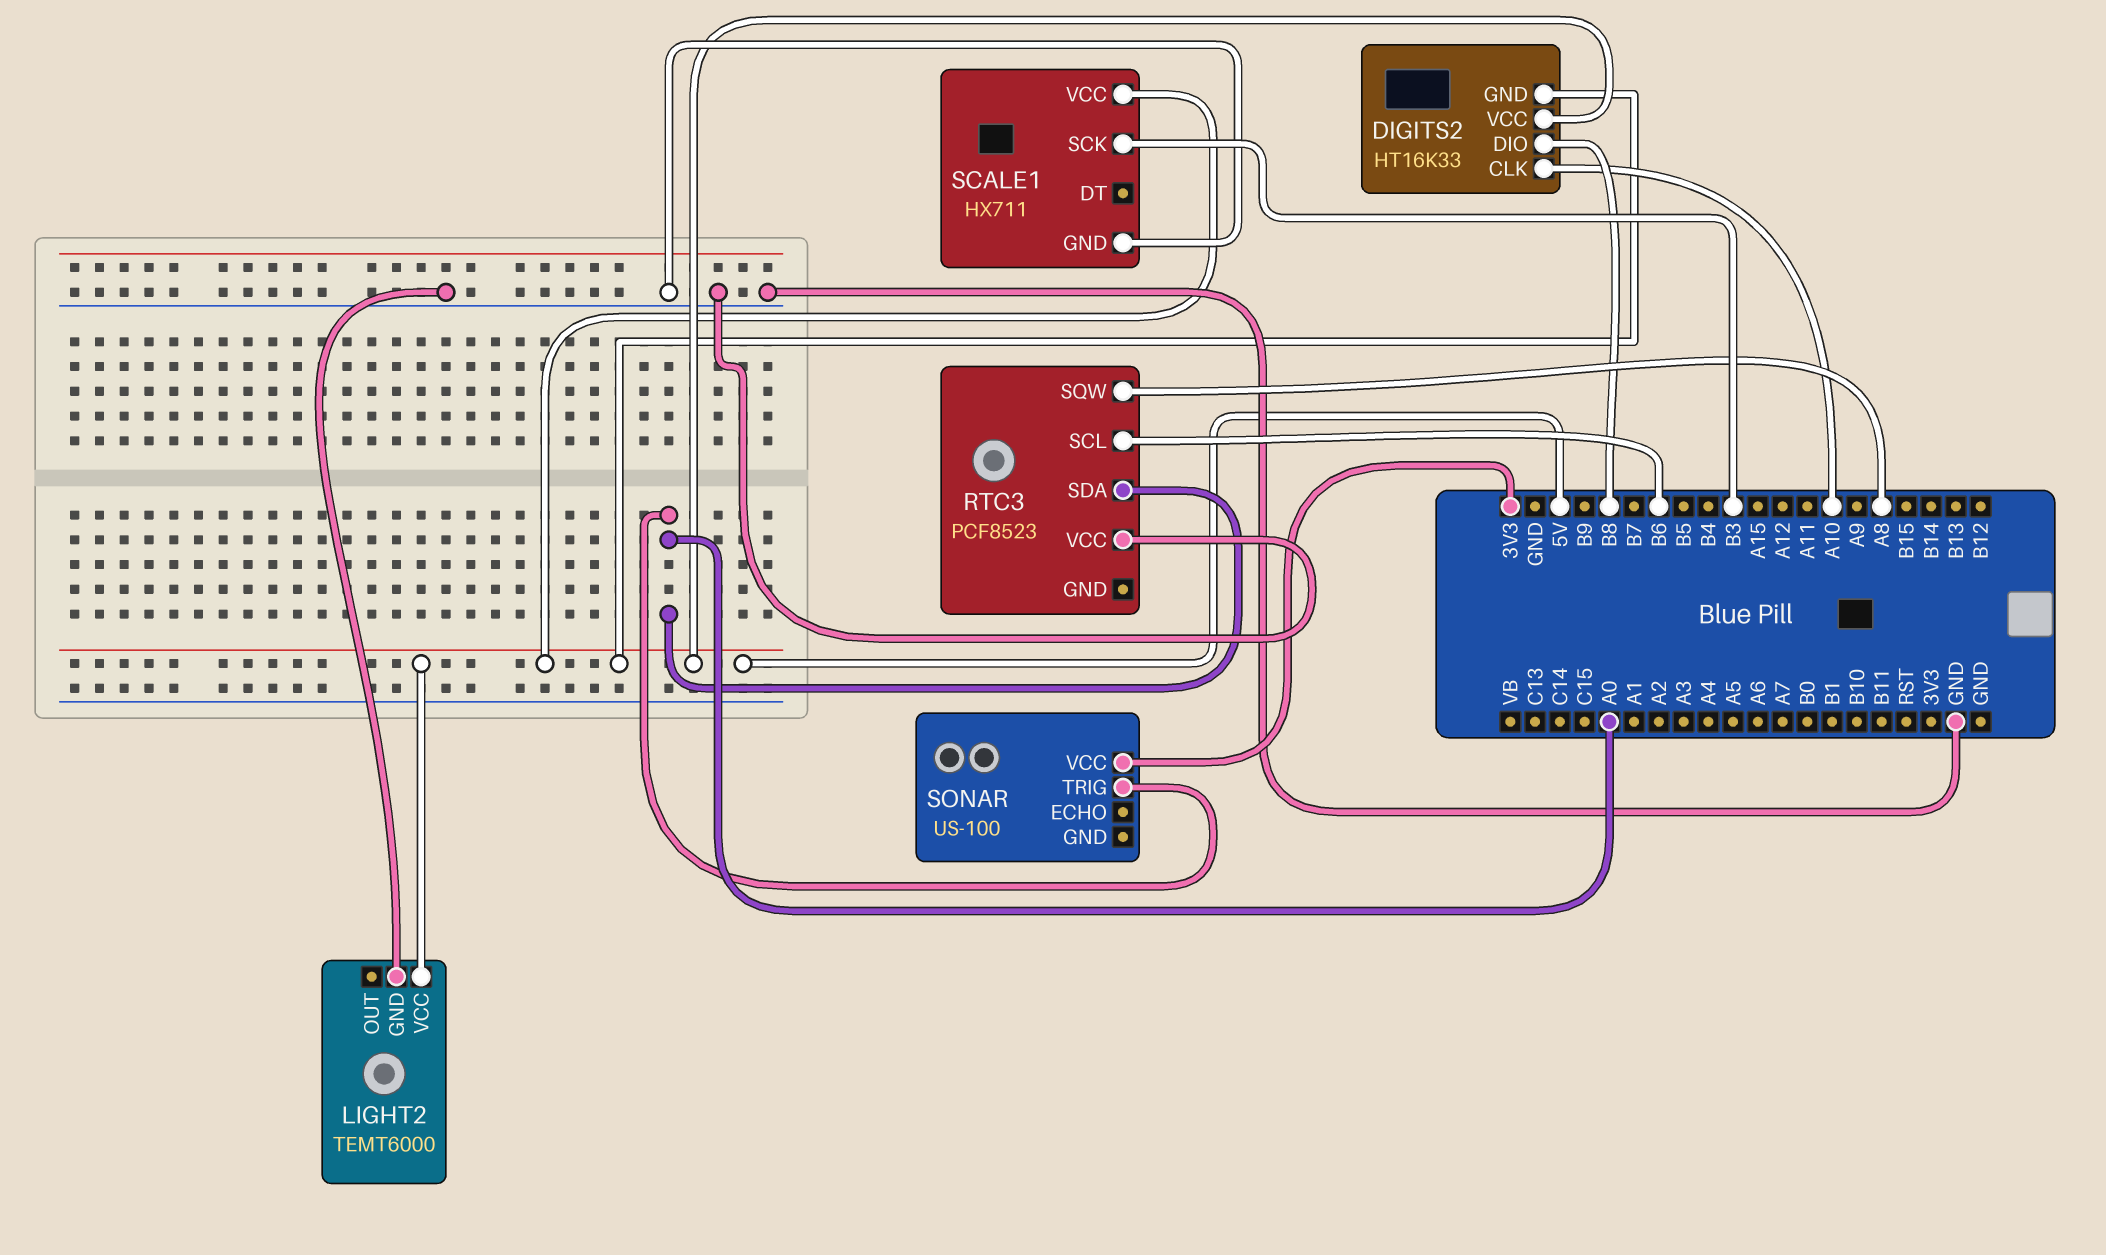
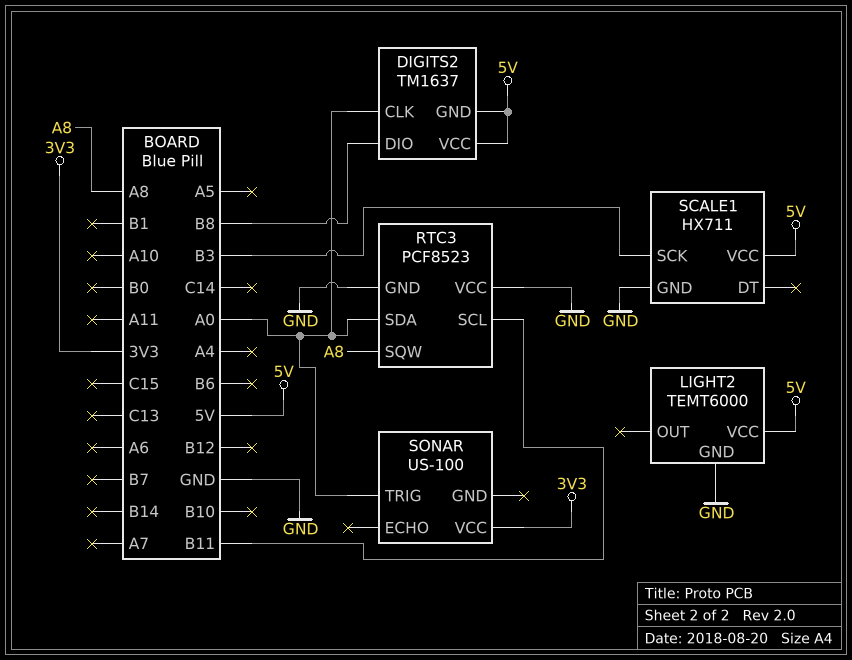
DIGITS2: HT16K33 -> TM1637
DIGITS2 pin CLK: A10 -> A0
RTC3 pin GND: none -> GND
RTC3 pin SCL: B6 -> B11

